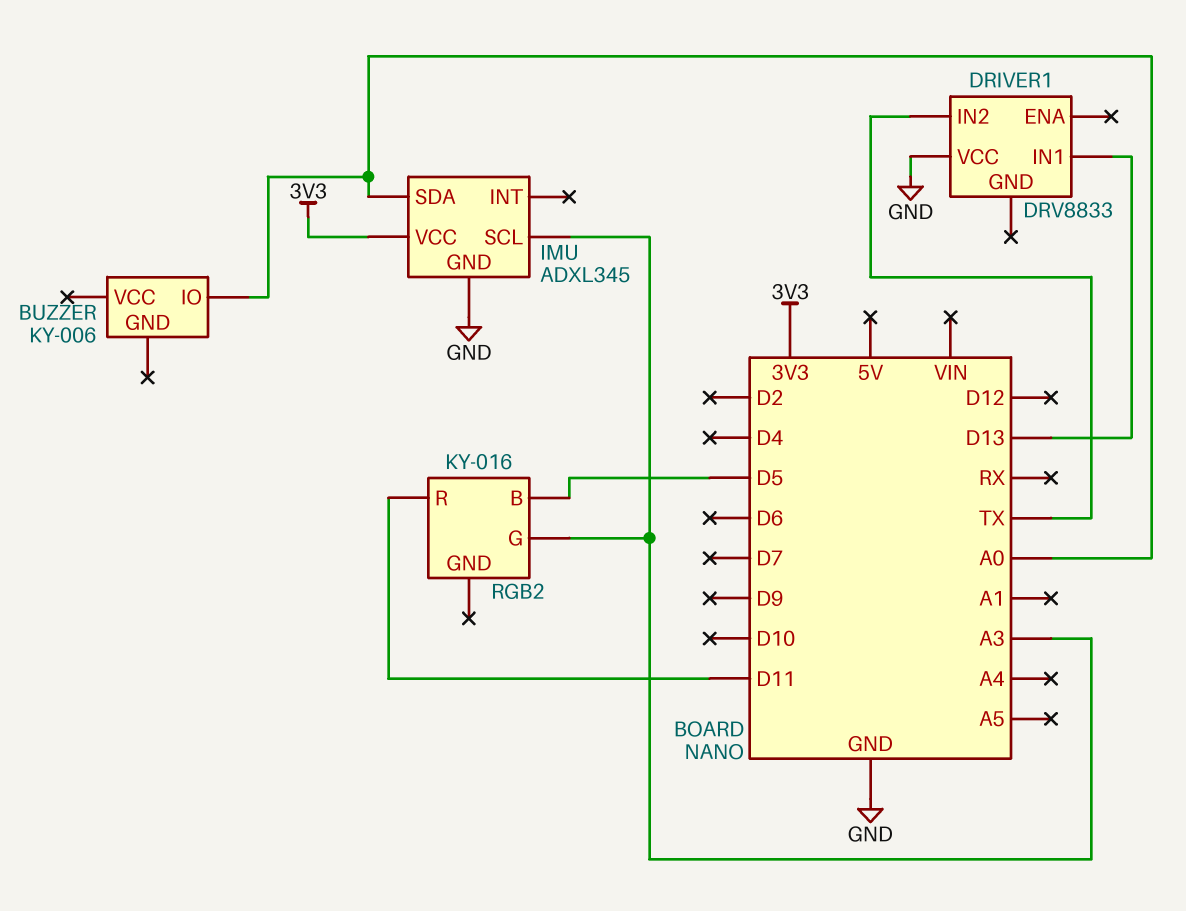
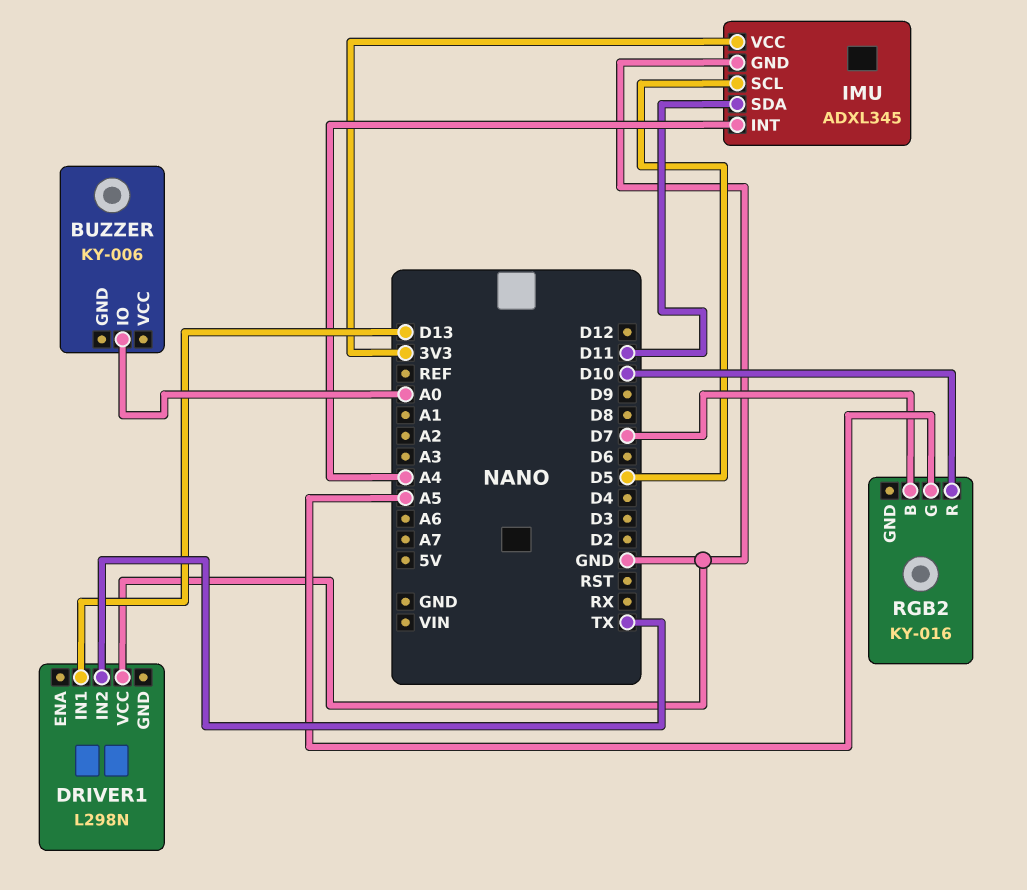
DRIVER1: DRV8833 -> L298N
IMU pin INT: none -> A4
IMU pin SCL: A3 -> D5
IMU pin SDA: A0 -> D11
RGB2 pin B: D5 -> D7
RGB2 pin G: A3 -> A5
RGB2 pin R: D11 -> D10

